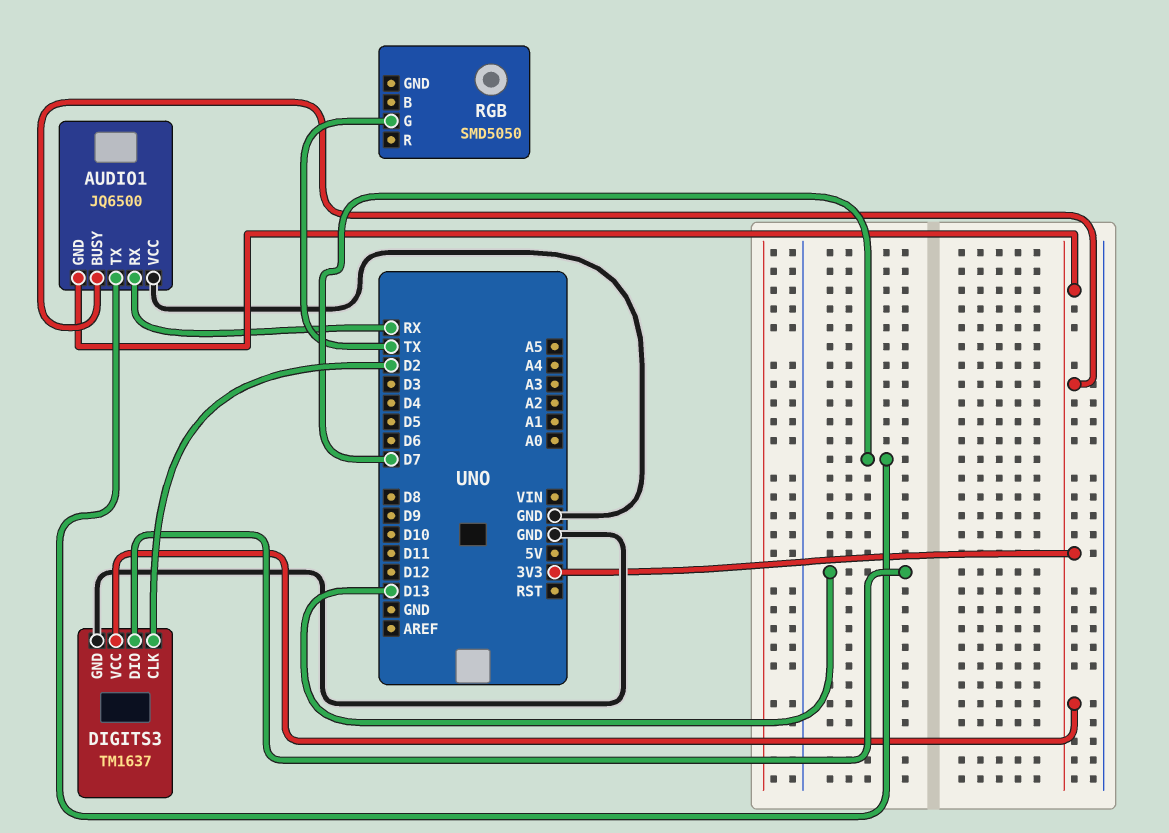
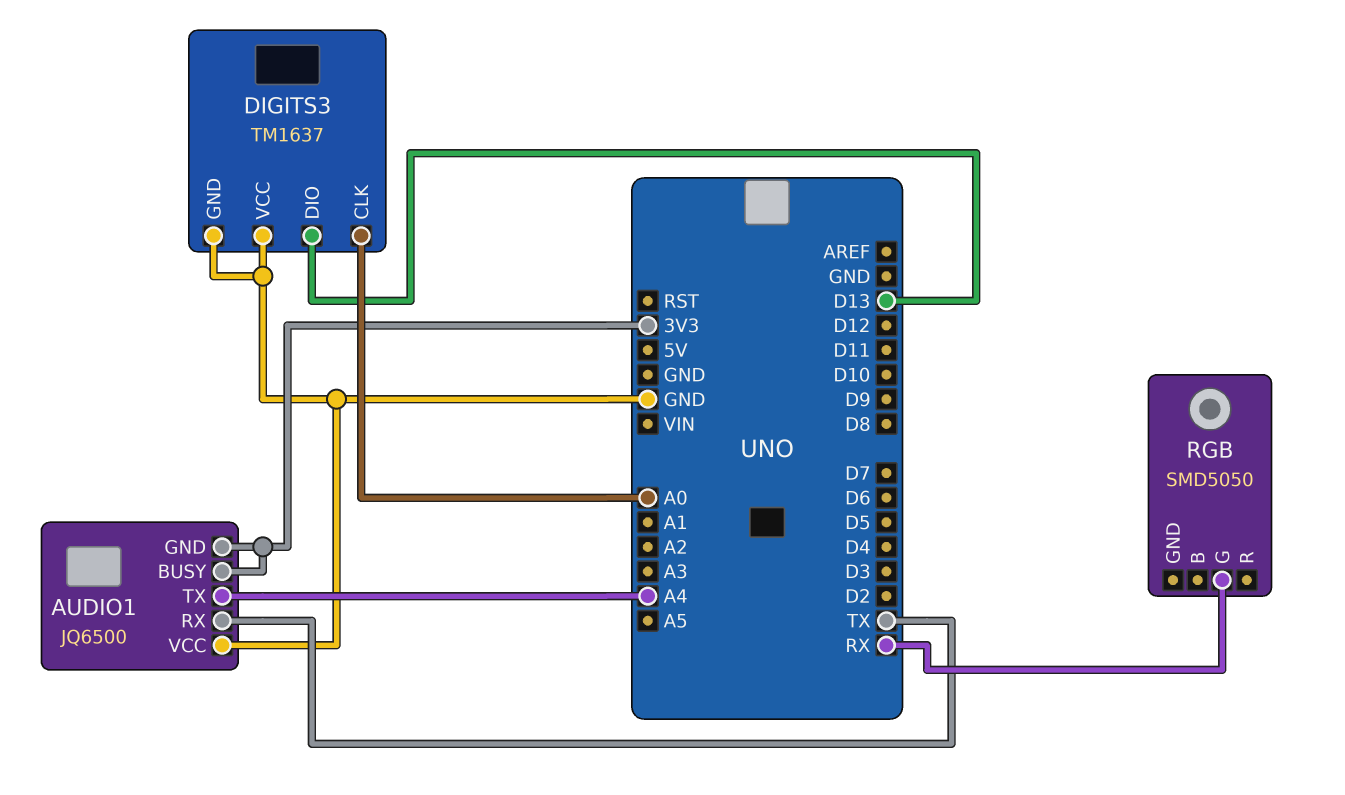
AUDIO1 pin RX: RX -> TX
AUDIO1 pin TX: D7 -> A4
DIGITS3 pin CLK: D2 -> A0
DIGITS3 pin VCC: 3V3 -> GND
RGB pin G: TX -> RX

